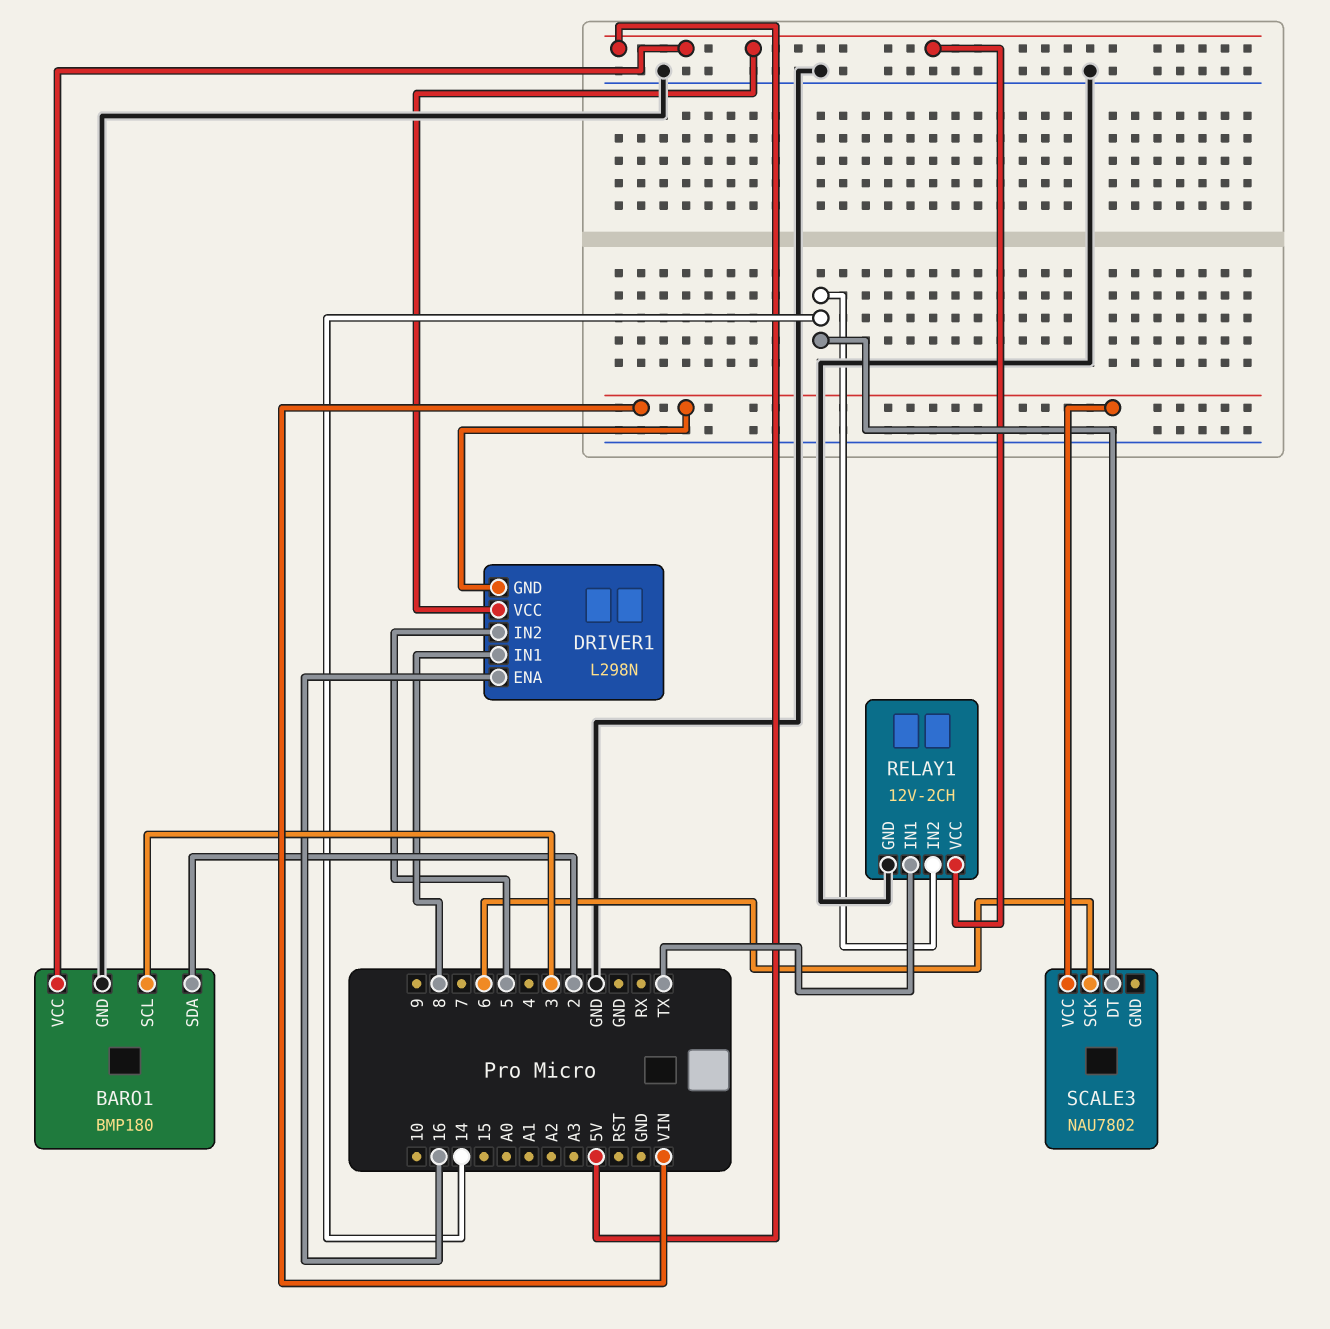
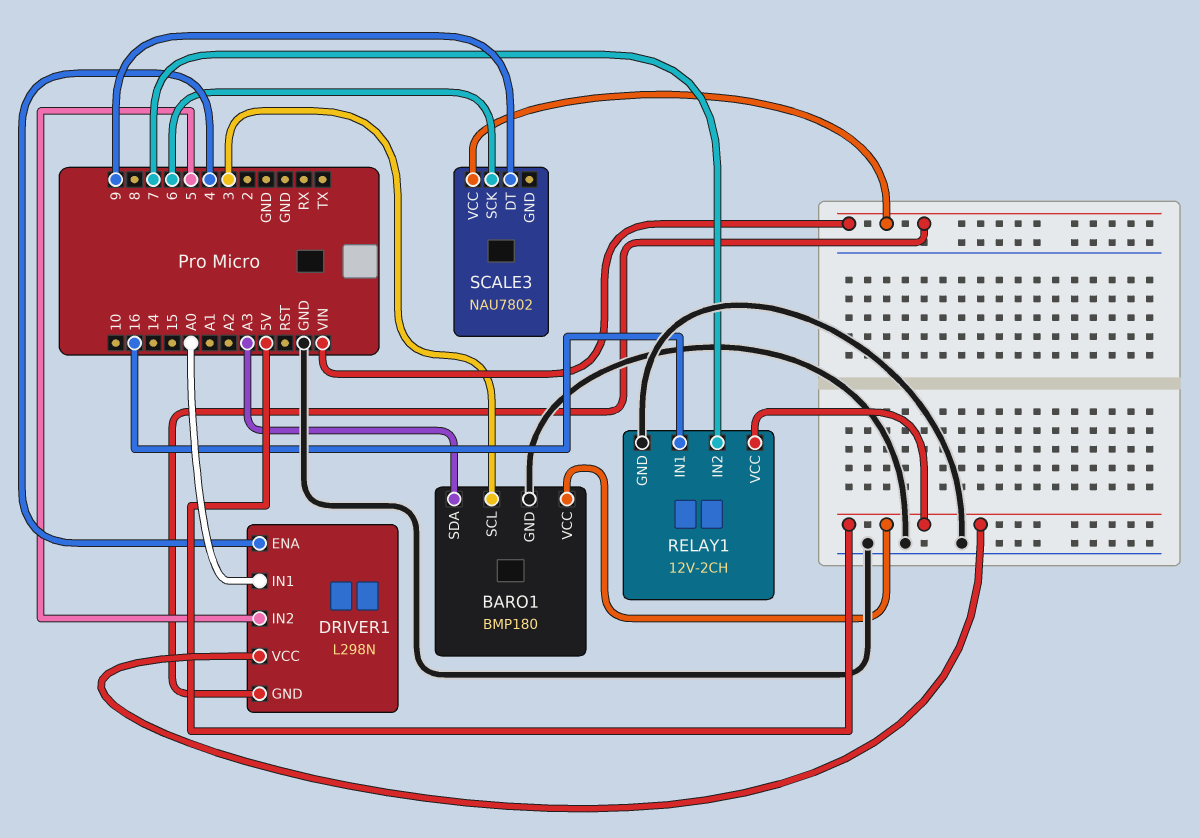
BARO1 pin SDA: 2 -> A3
DRIVER1 pin ENA: 16 -> 4
DRIVER1 pin IN1: 8 -> A0
RELAY1 pin IN1: TX -> 16
RELAY1 pin IN2: 14 -> 7
SCALE3 pin DT: 14 -> 9

